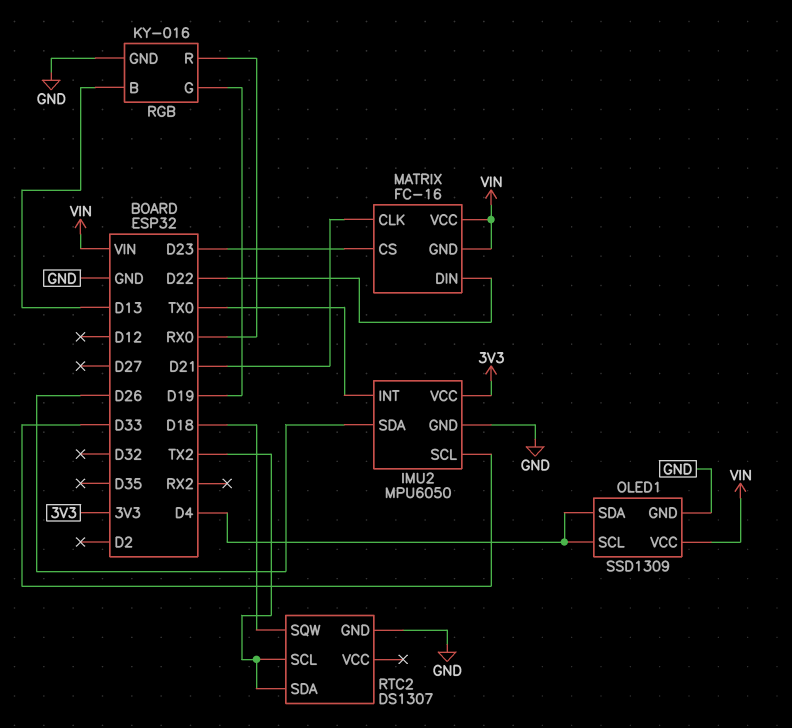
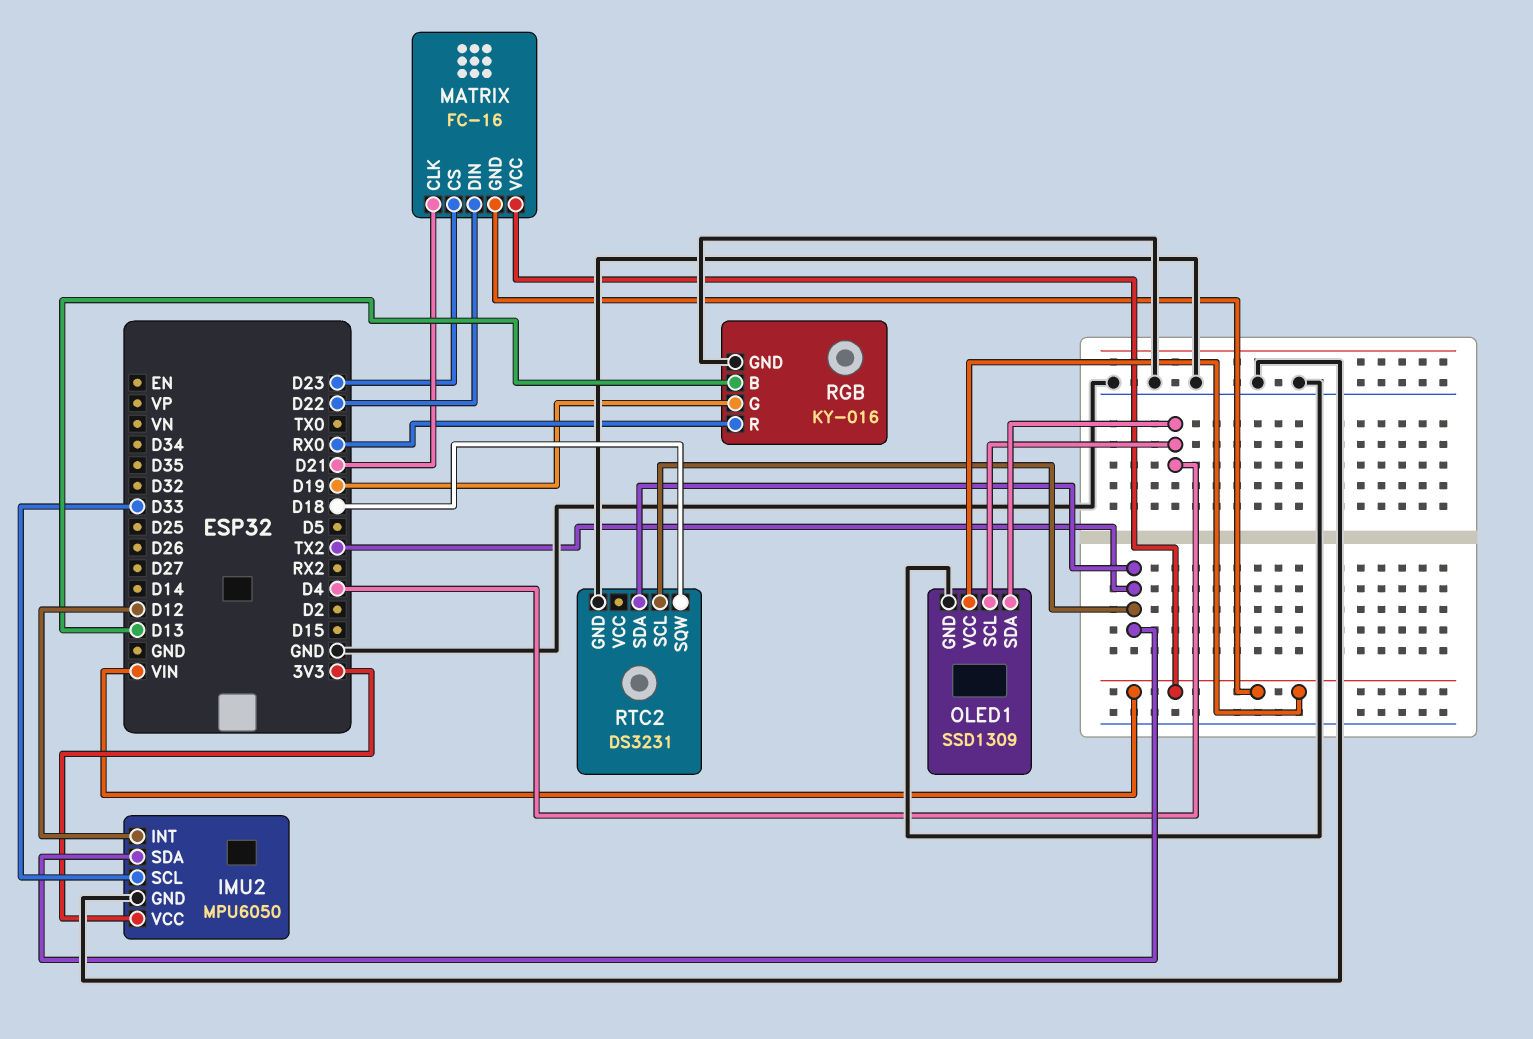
IMU2 pin INT: TX0 -> D12
IMU2 pin SDA: D26 -> TX2
RTC2: DS1307 -> DS3231

